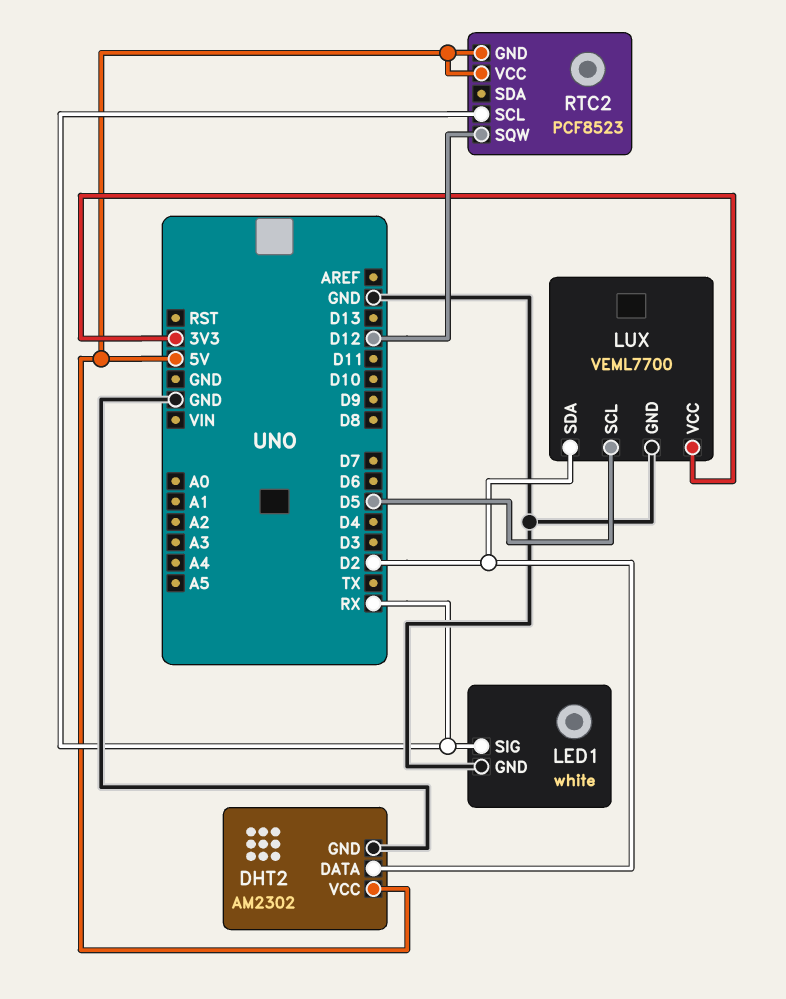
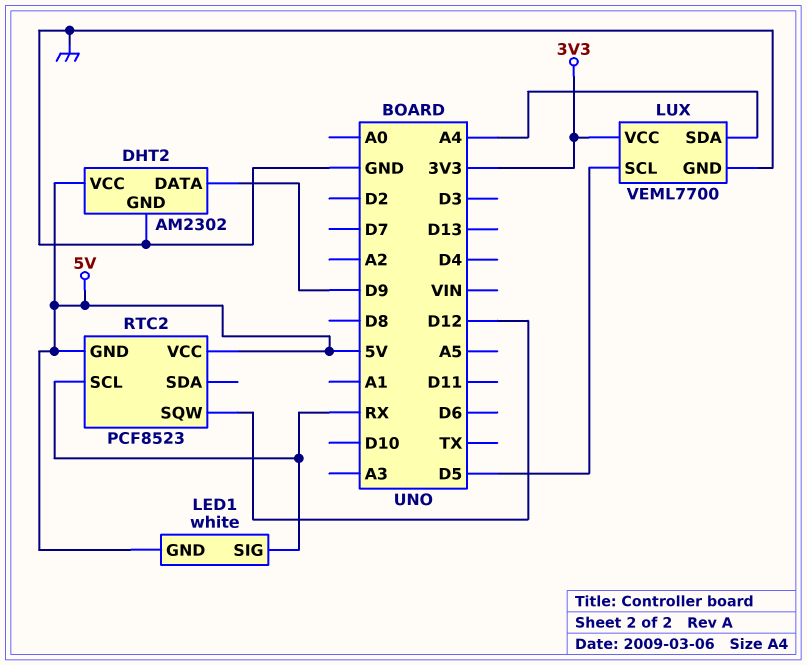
DHT2 pin DATA: D2 -> D9
LED1 pin GND: GND -> 5V
LUX pin SDA: D2 -> A4

